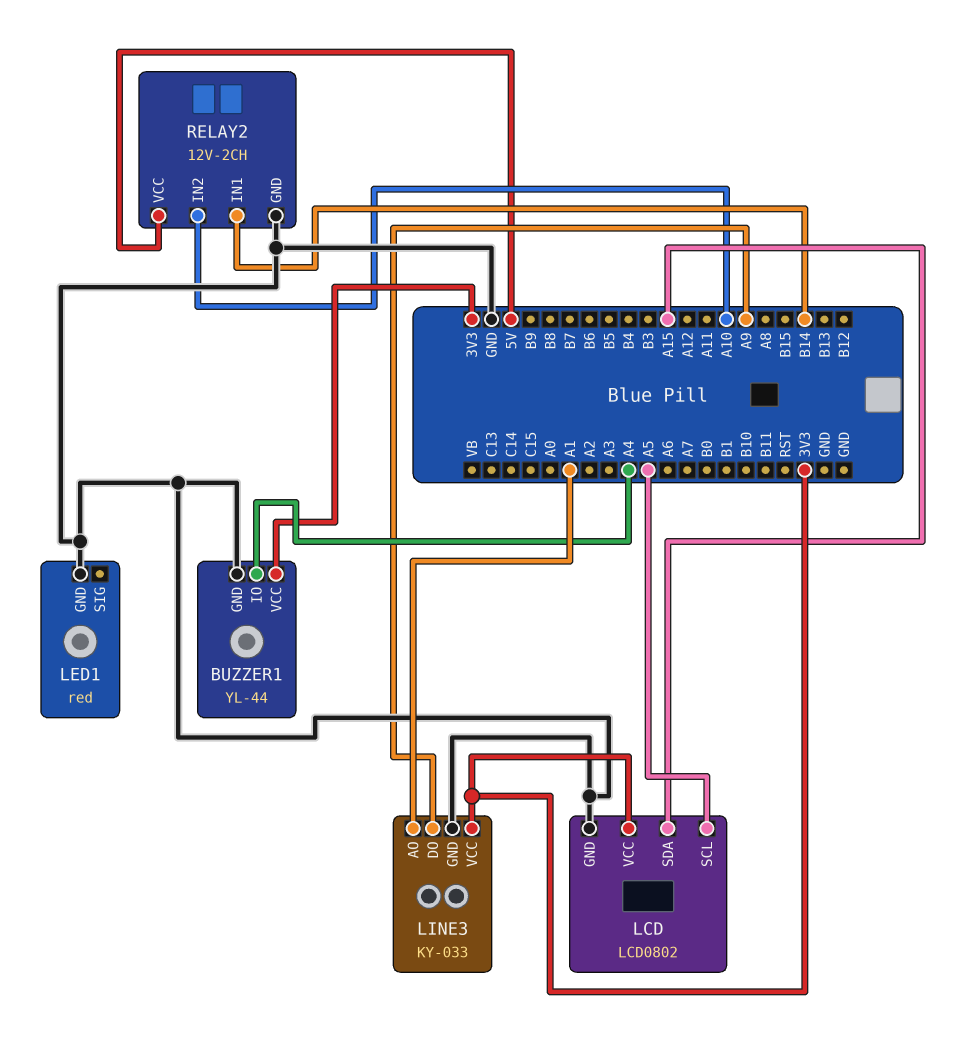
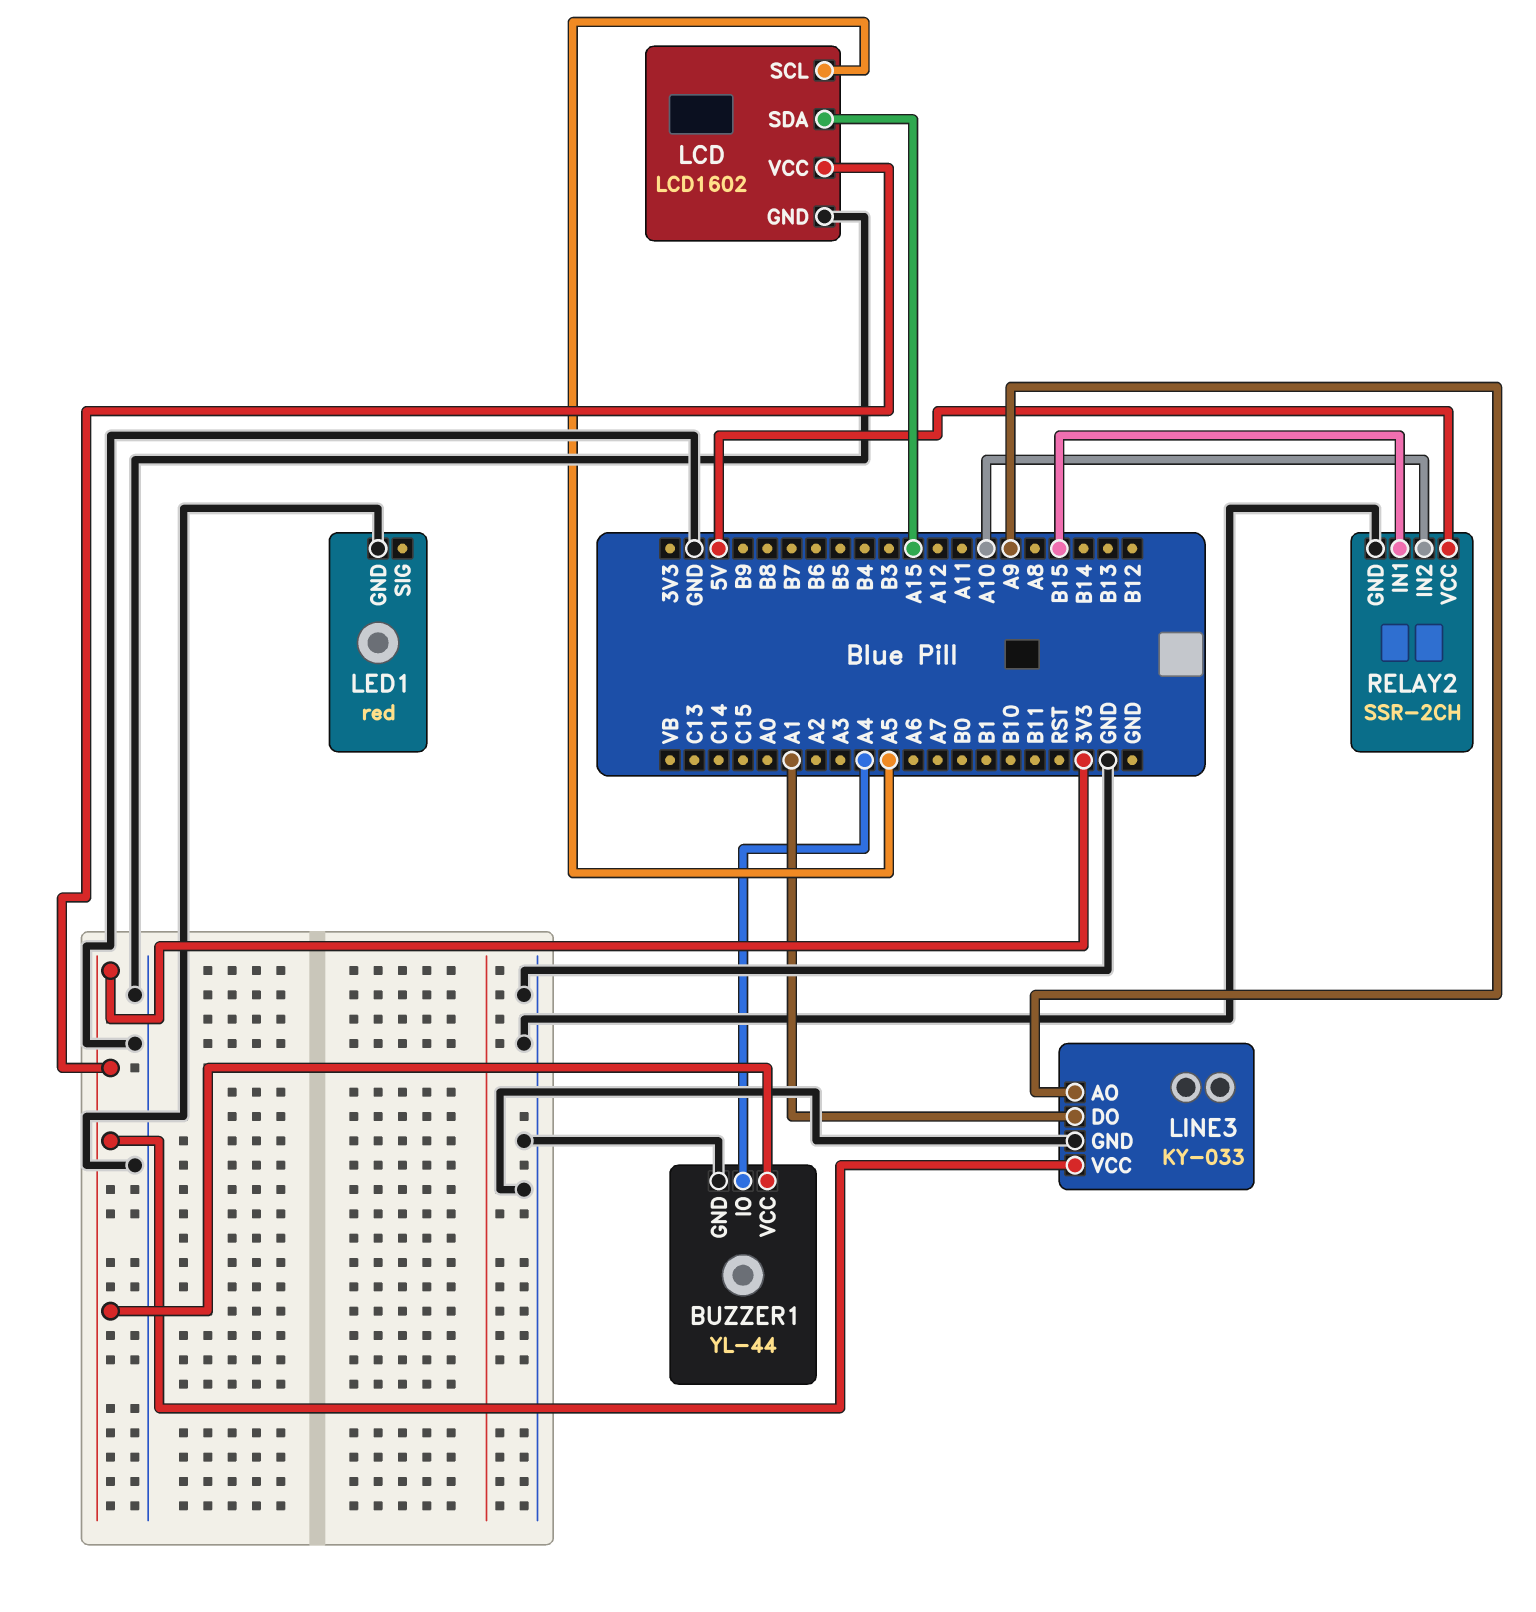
LCD: LCD0802 -> LCD1602
LINE3 pin AO: A1 -> A9
LINE3 pin DO: A9 -> A1
RELAY2: 12V-2CH -> SSR-2CH
RELAY2 pin IN1: B14 -> B15

